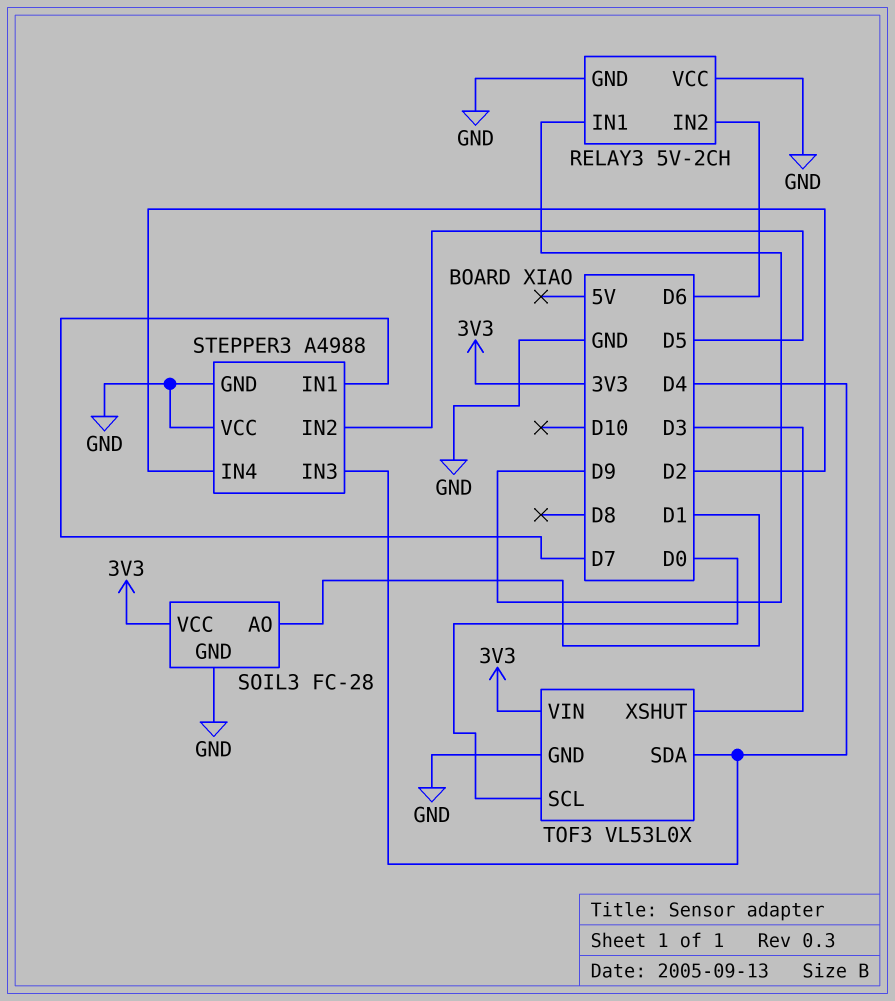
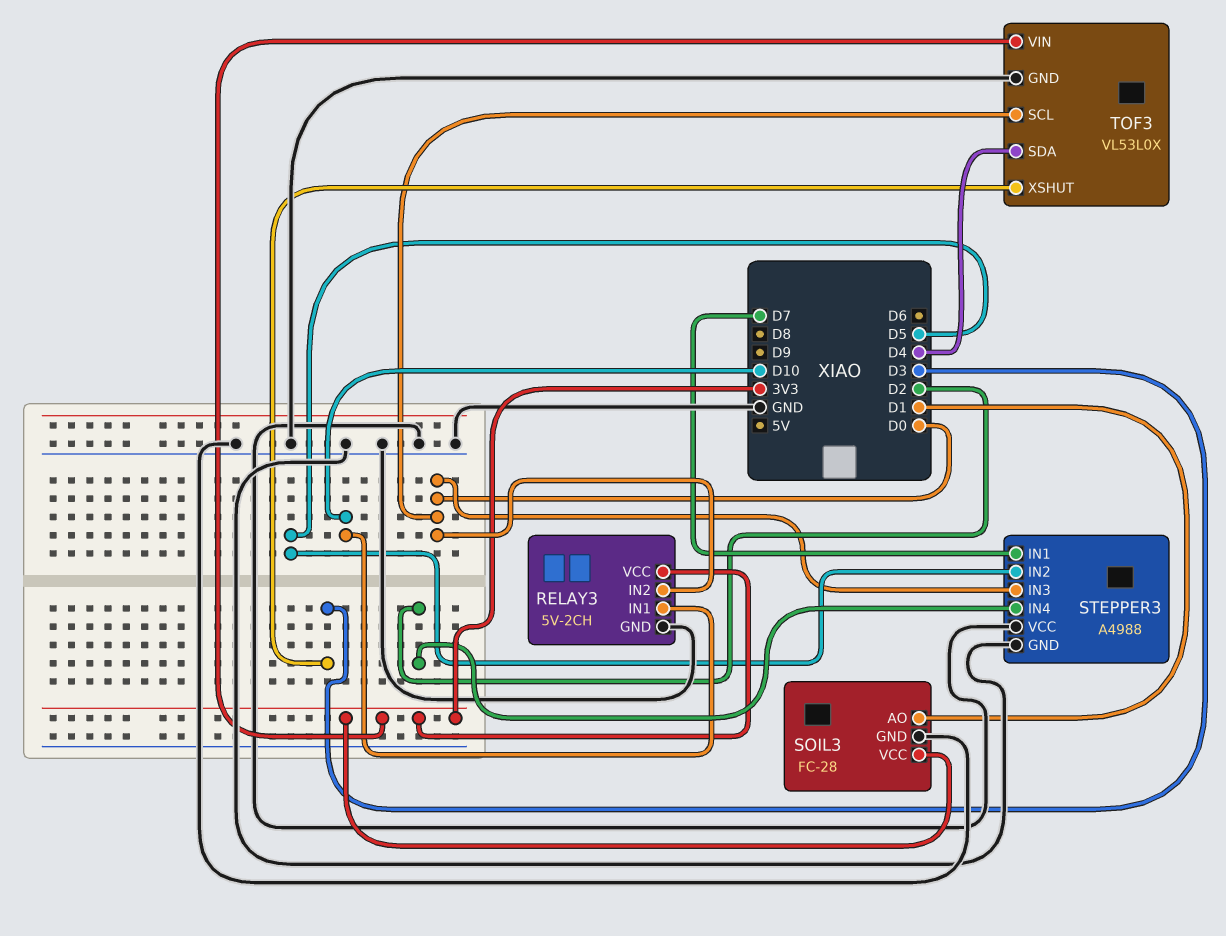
RELAY3 pin IN1: D9 -> D10
RELAY3 pin IN2: D6 -> D0
RELAY3 pin VCC: GND -> 3V3
STEPPER3 pin IN3: D4 -> D0

